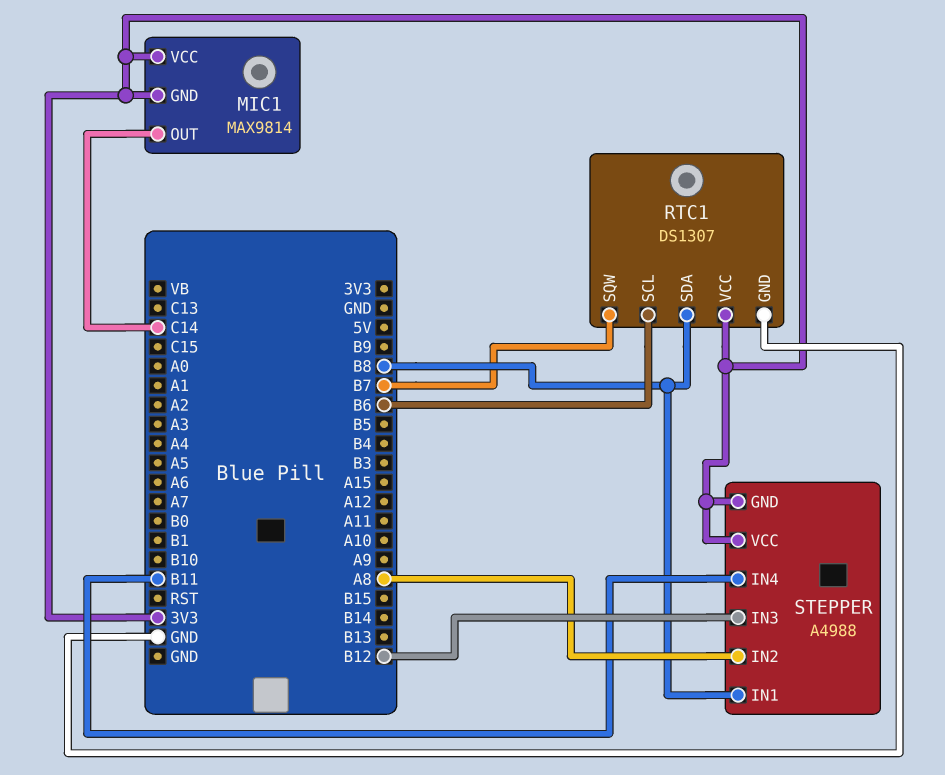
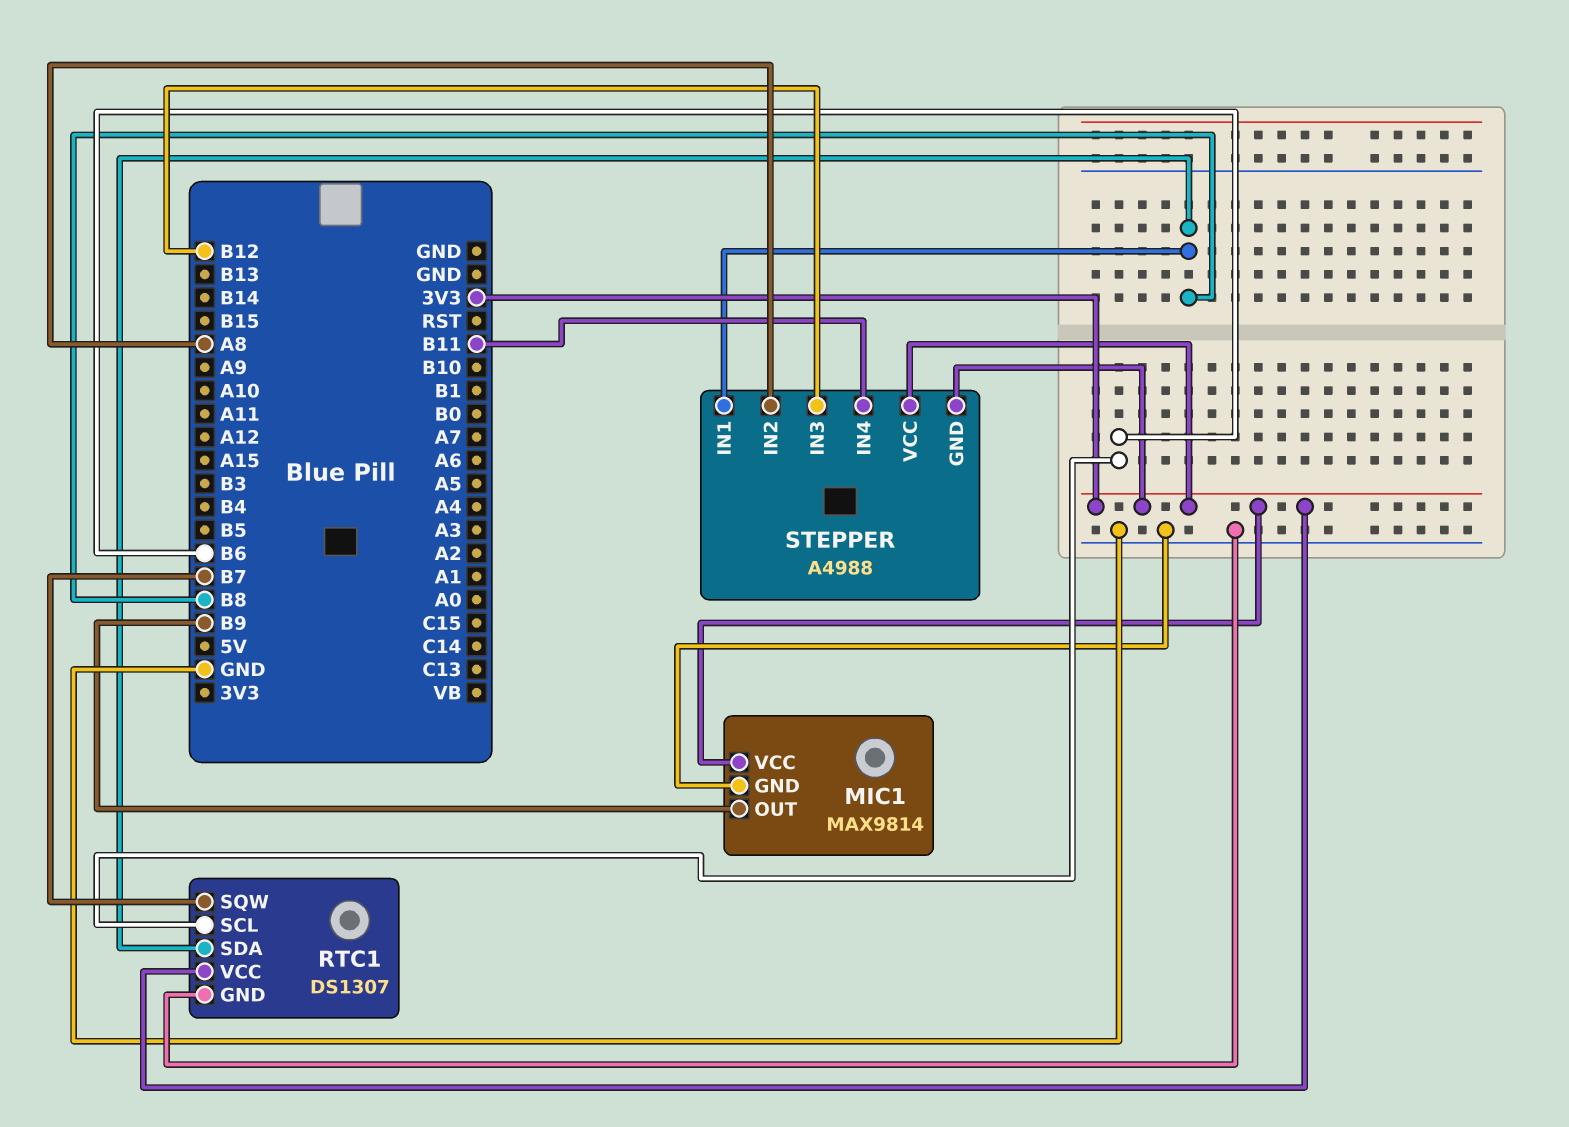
MIC1 pin GND: 3V3 -> GND
MIC1 pin OUT: C14 -> B9

